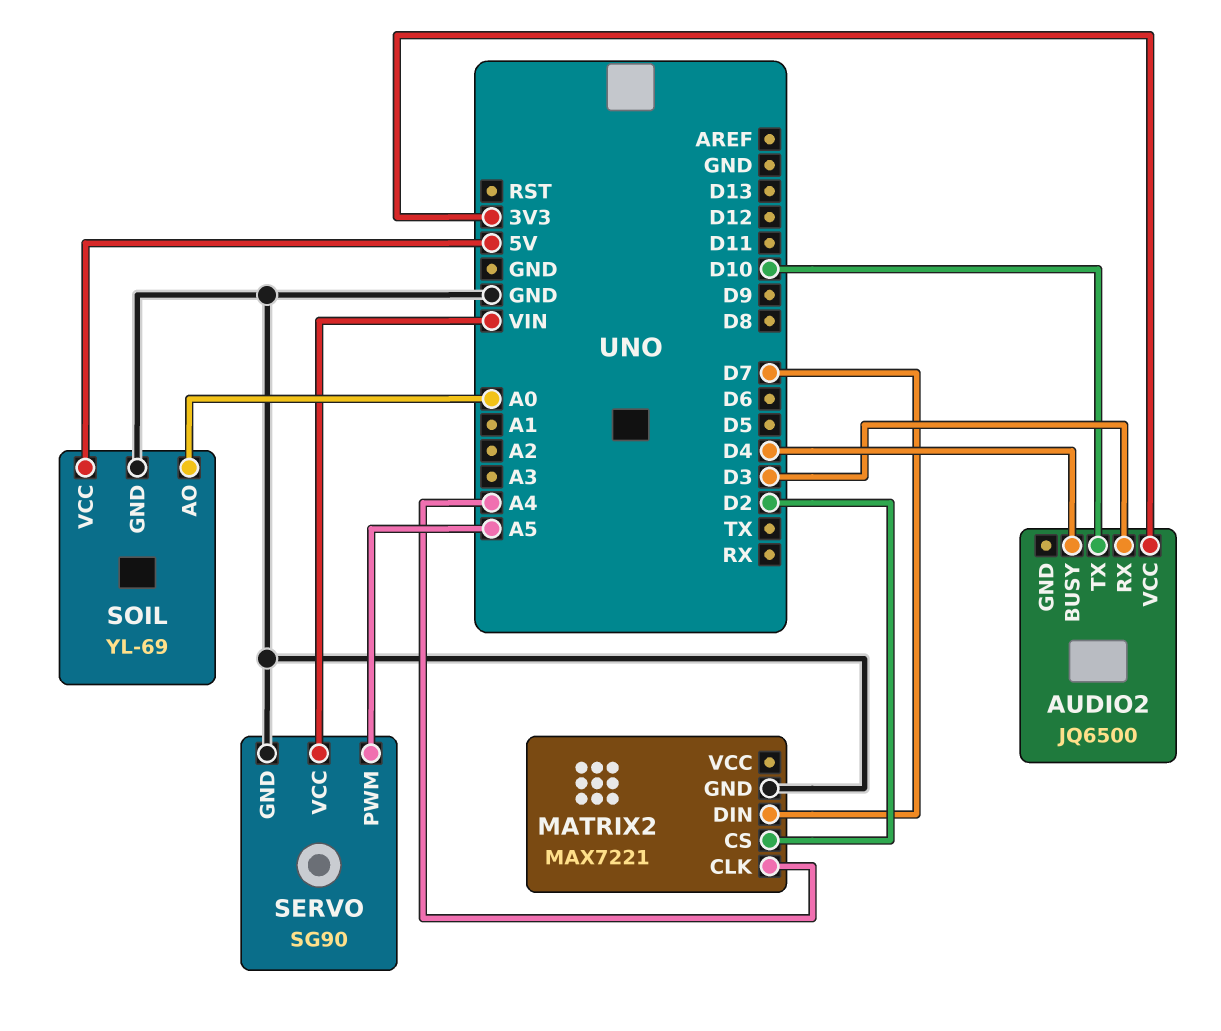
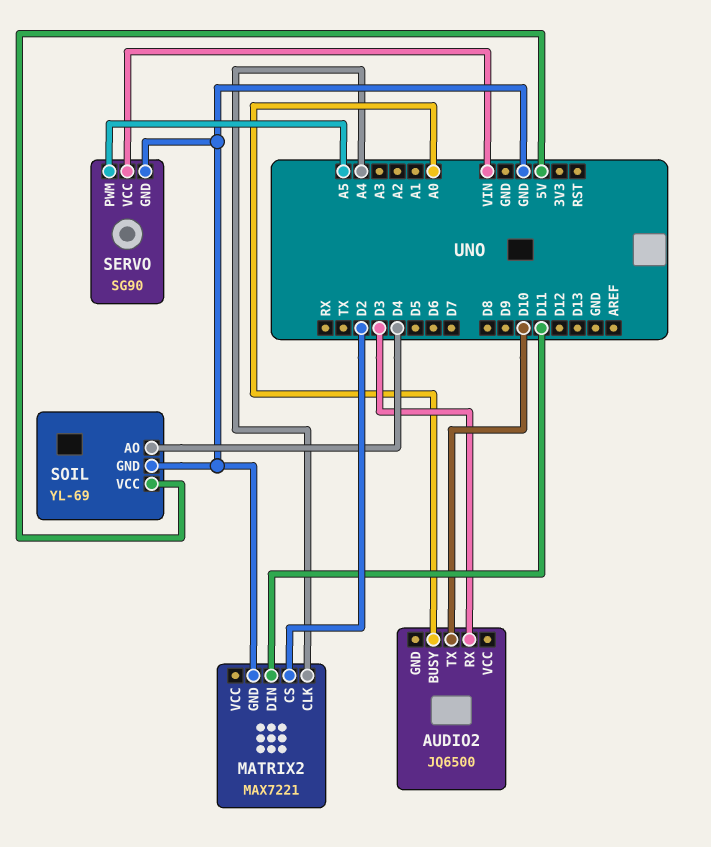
AUDIO2 pin BUSY: D4 -> A0
AUDIO2 pin VCC: 3V3 -> none
MATRIX2 pin DIN: D7 -> D11
SOIL pin AO: A0 -> D4

